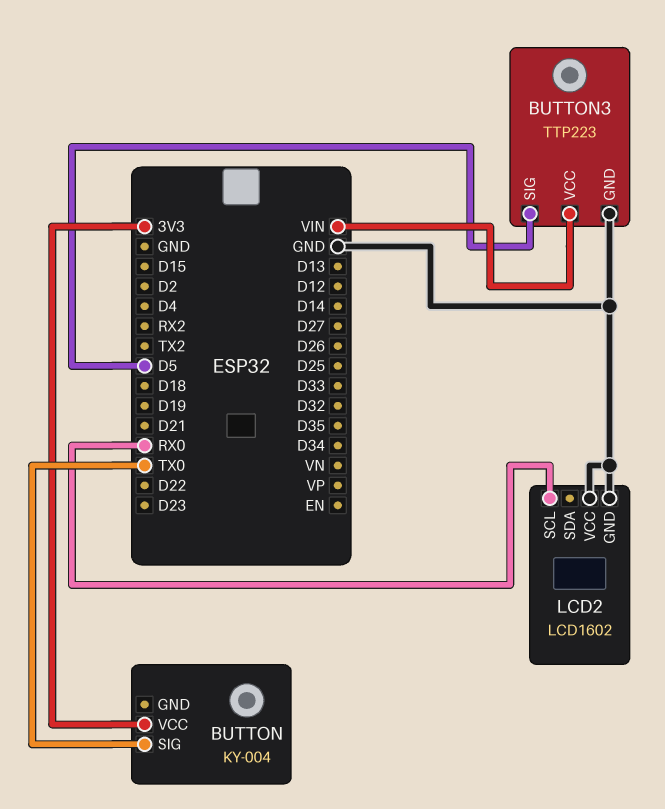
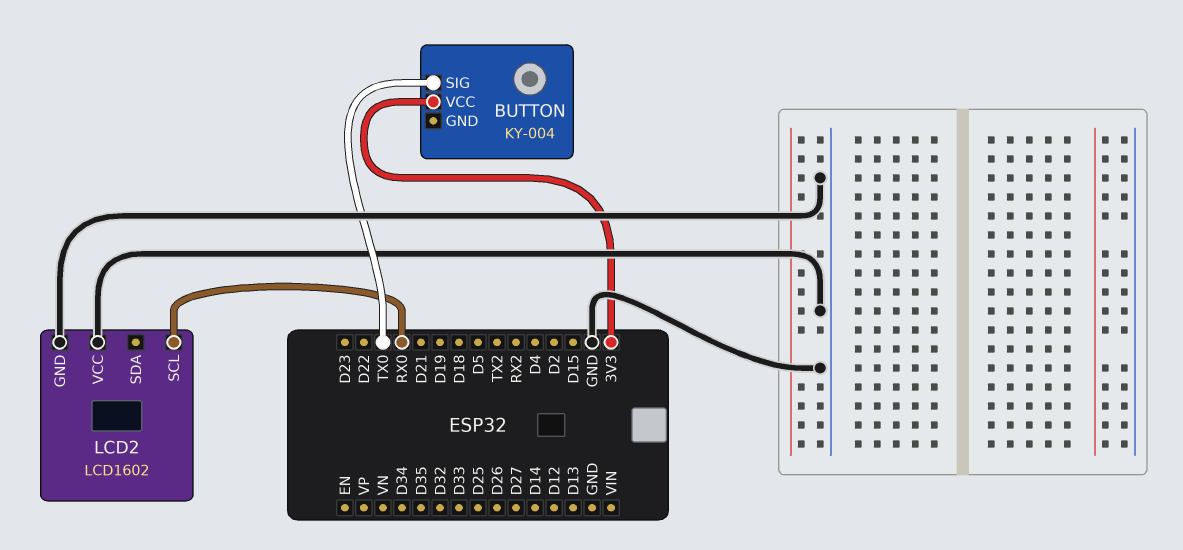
BUTTON3: TTP223 -> none
BUTTON3 pin GND: GND -> none
BUTTON3 pin SIG: D5 -> none
BUTTON3 pin VCC: VIN -> none

